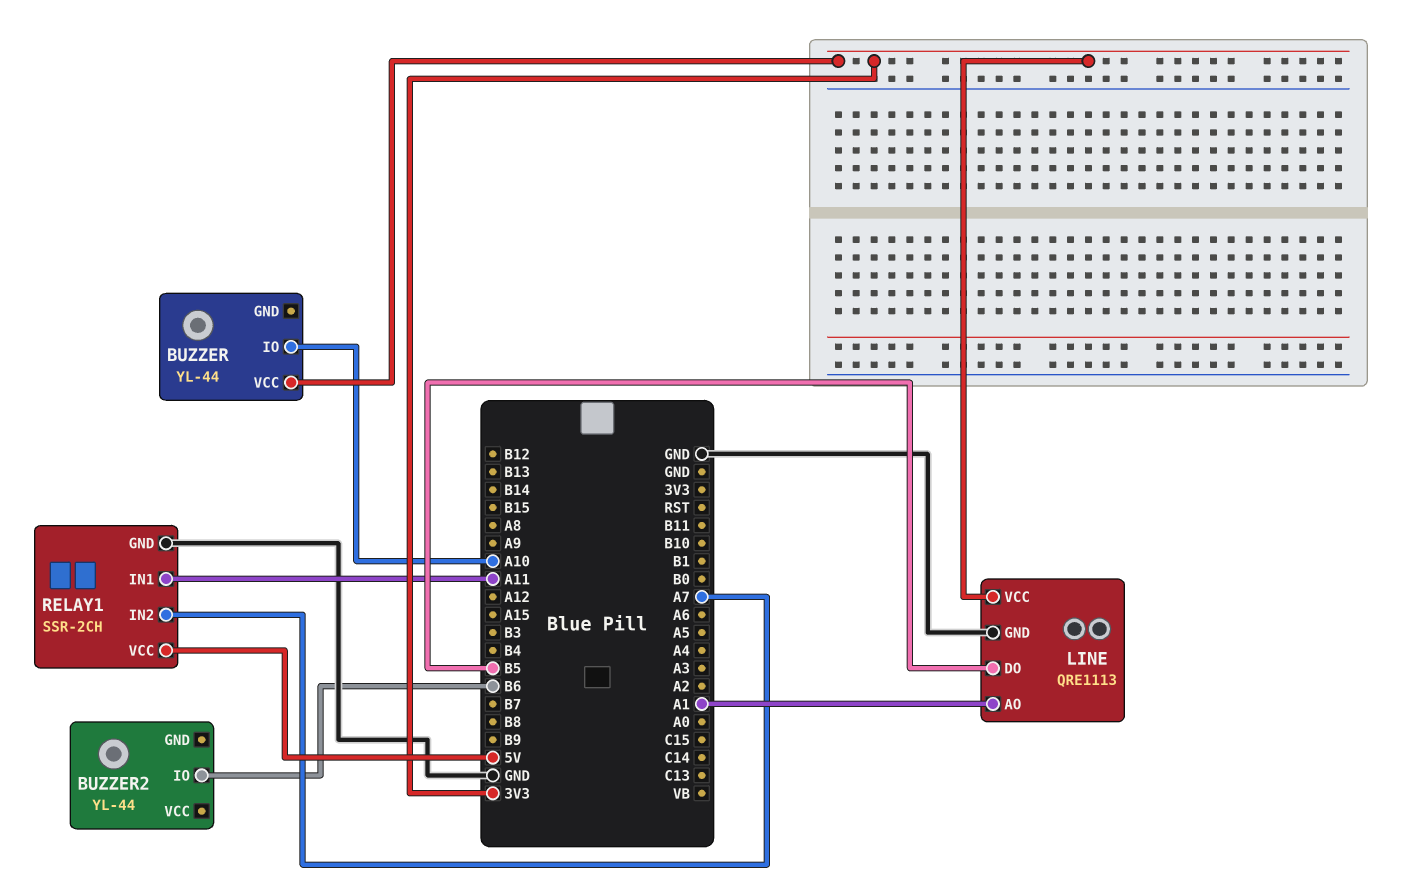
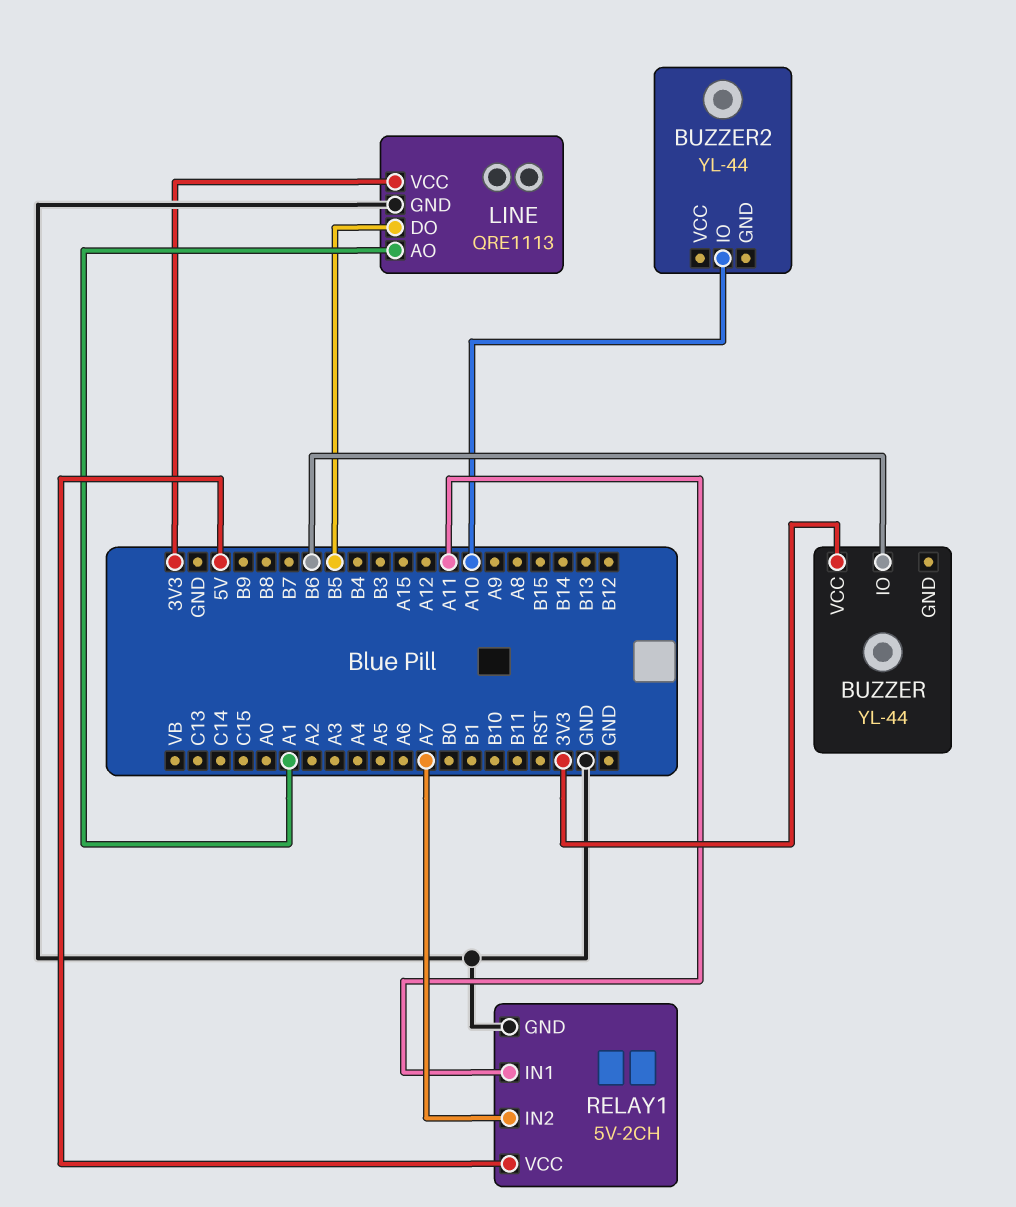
BUZZER pin IO: A10 -> B6
BUZZER2 pin IO: B6 -> A10
RELAY1: SSR-2CH -> 5V-2CH

